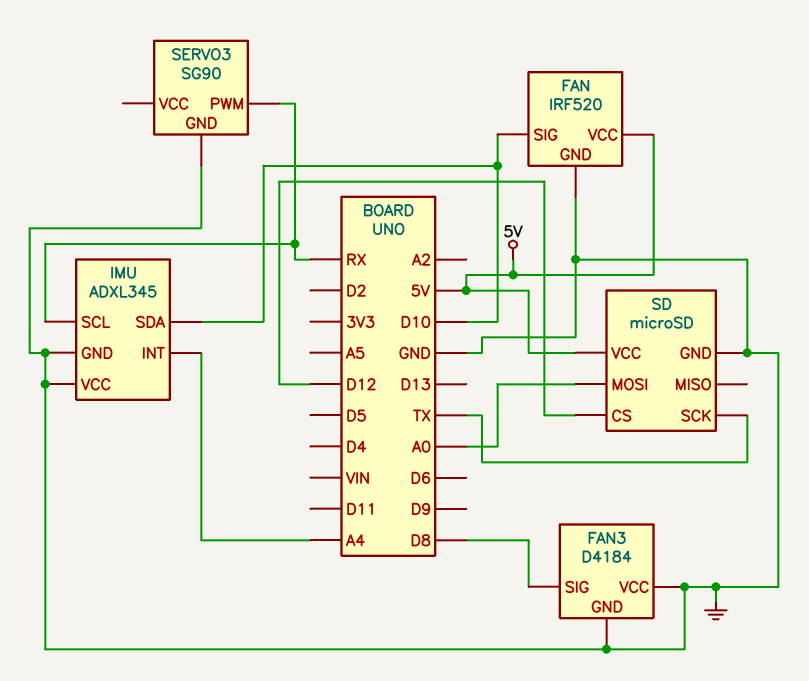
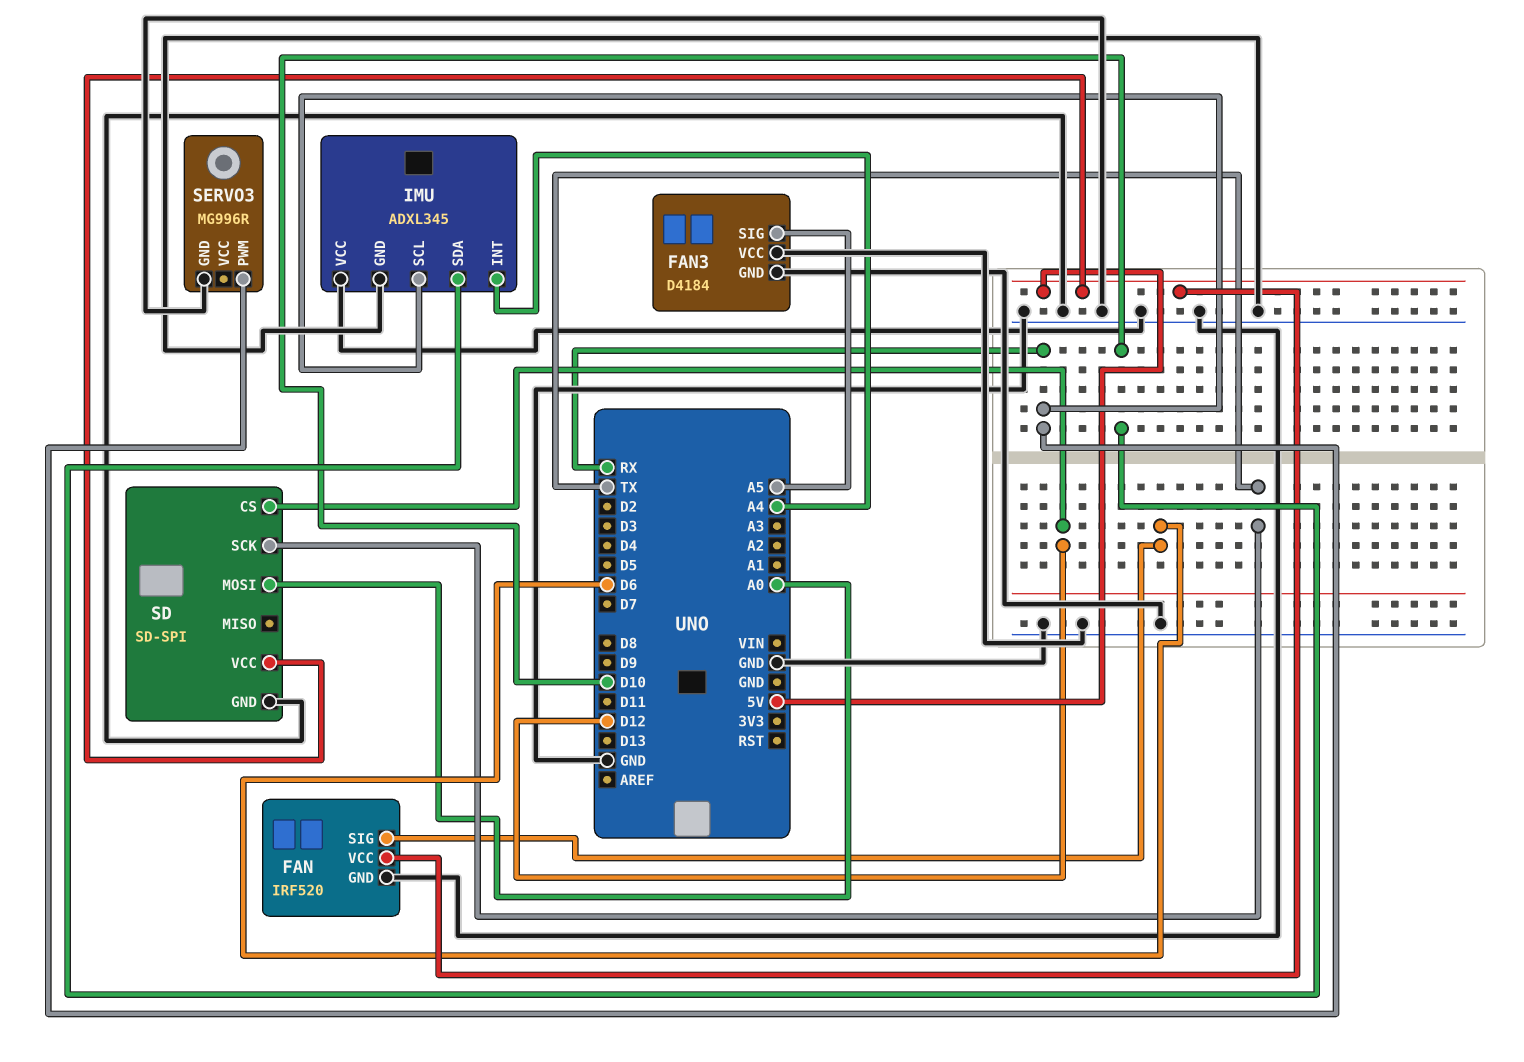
FAN pin SIG: D10 -> D6
FAN3 pin SIG: D8 -> A5
SD: microSD -> SD-SPI
SERVO3: SG90 -> MG996R

